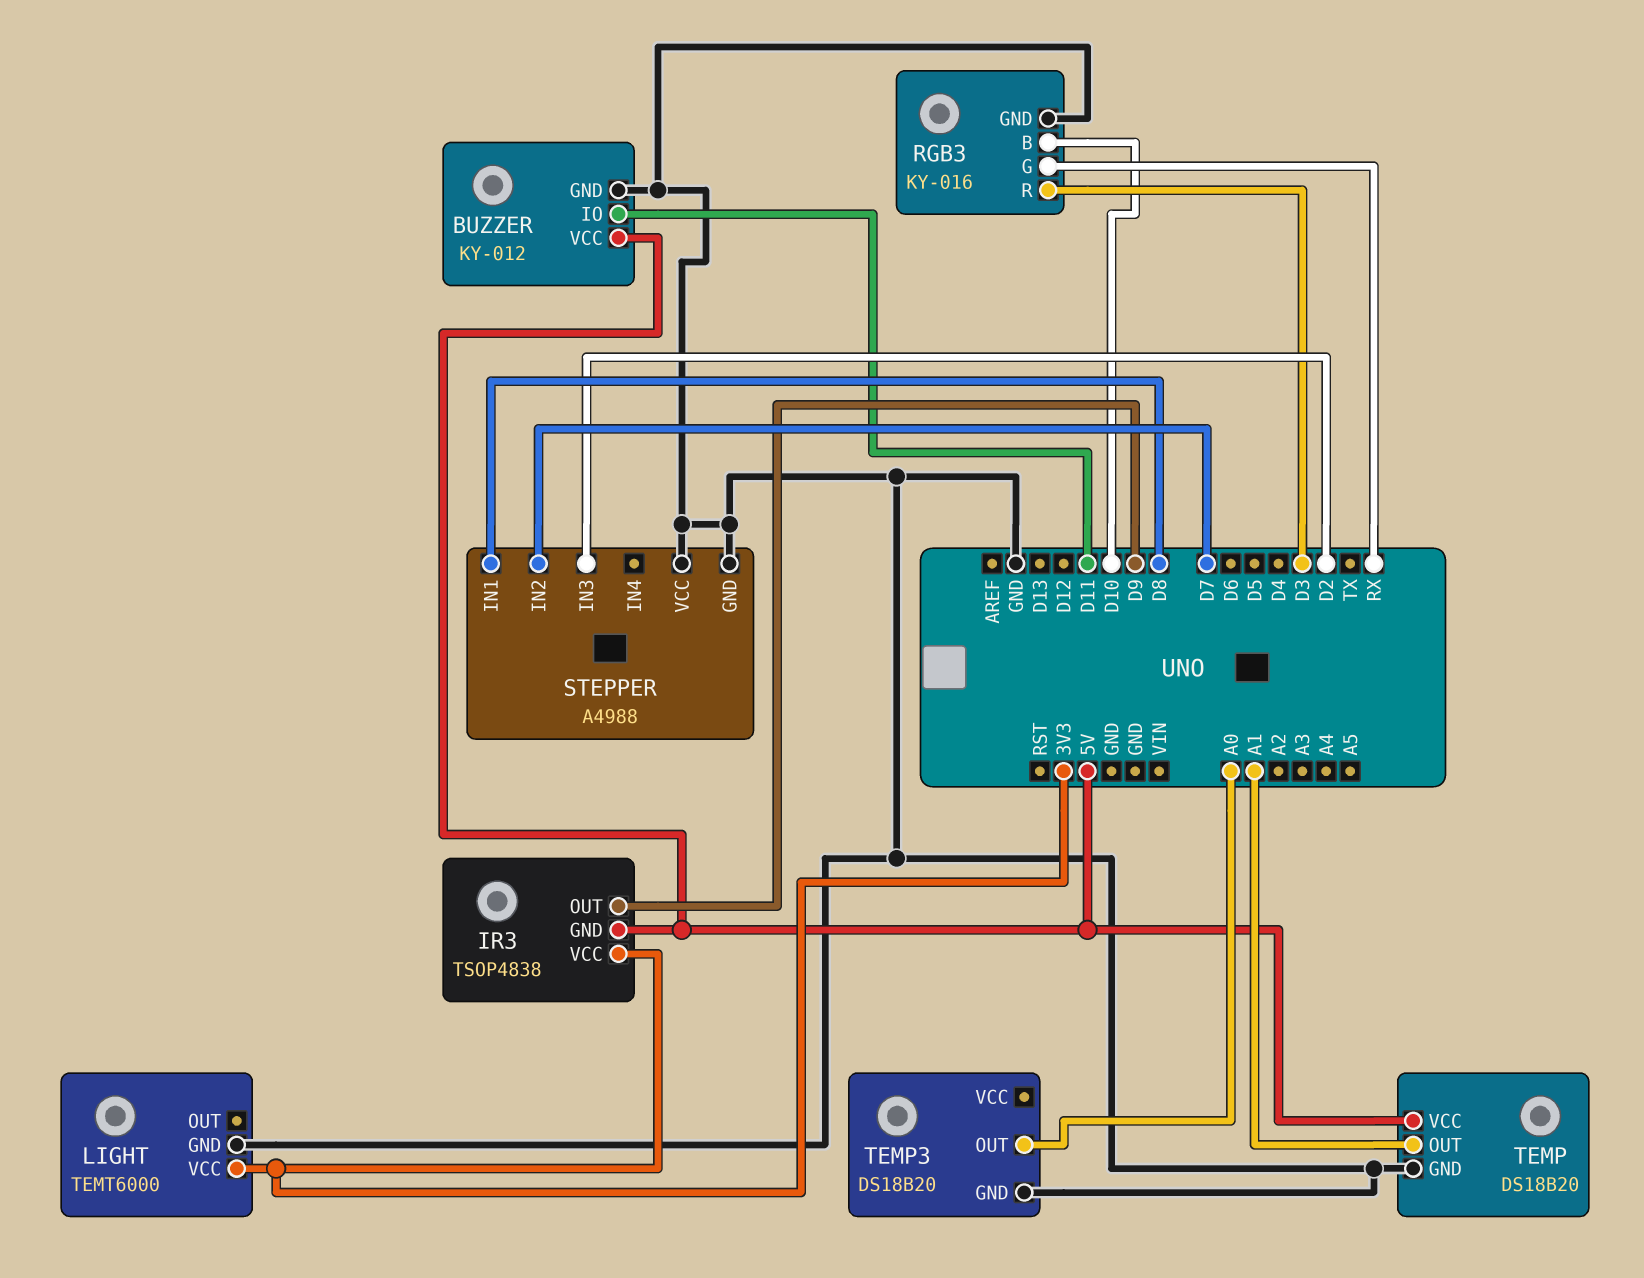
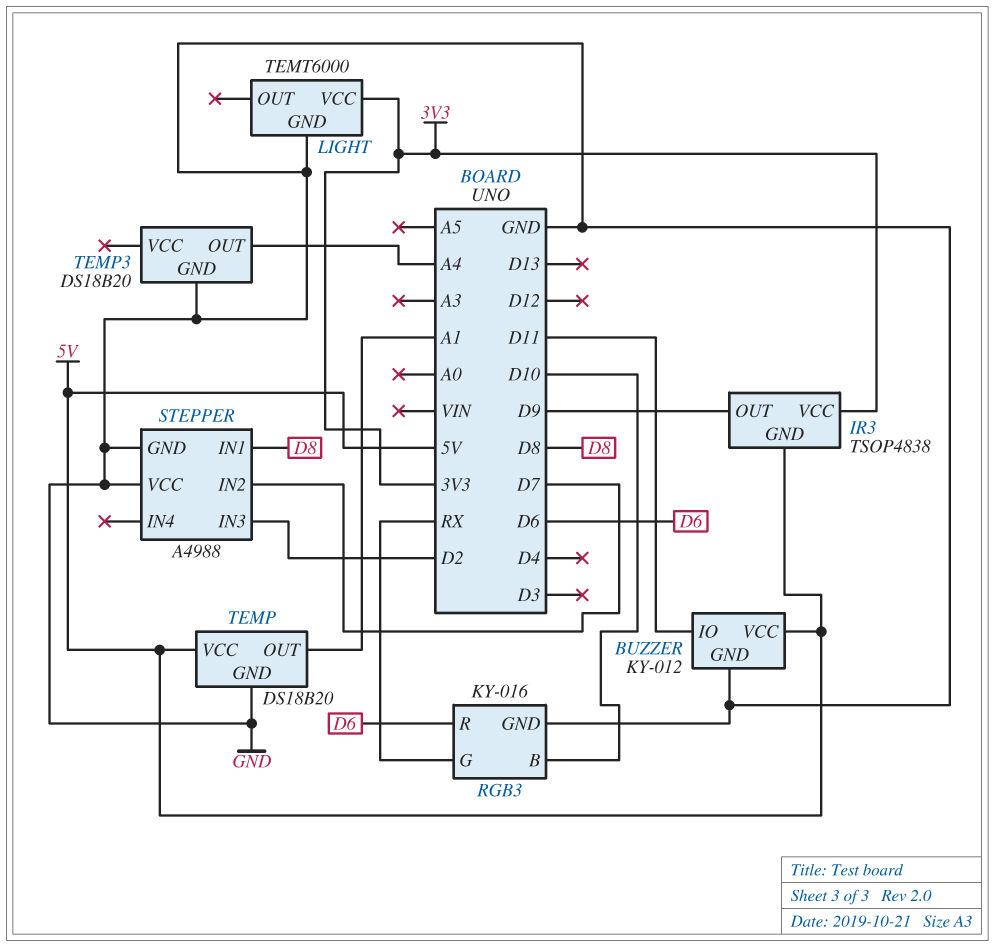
RGB3 pin R: D3 -> D6
TEMP3 pin OUT: A0 -> A4

